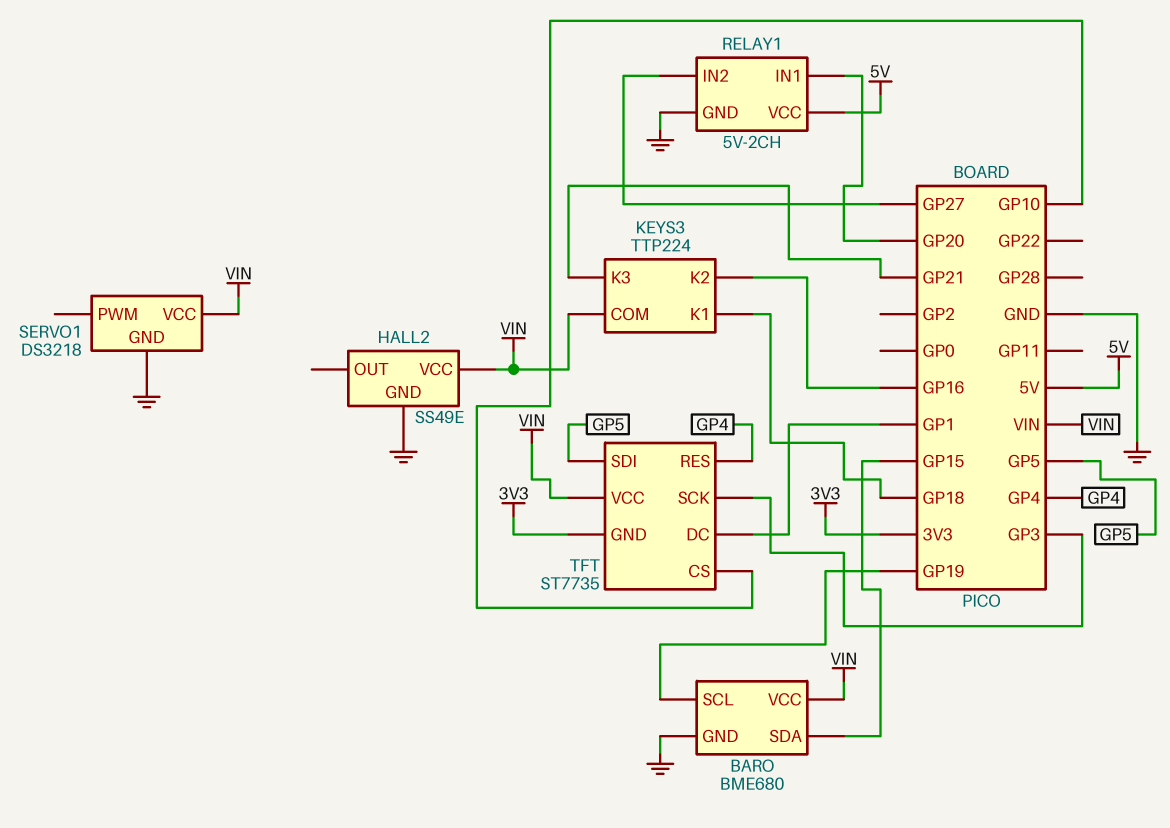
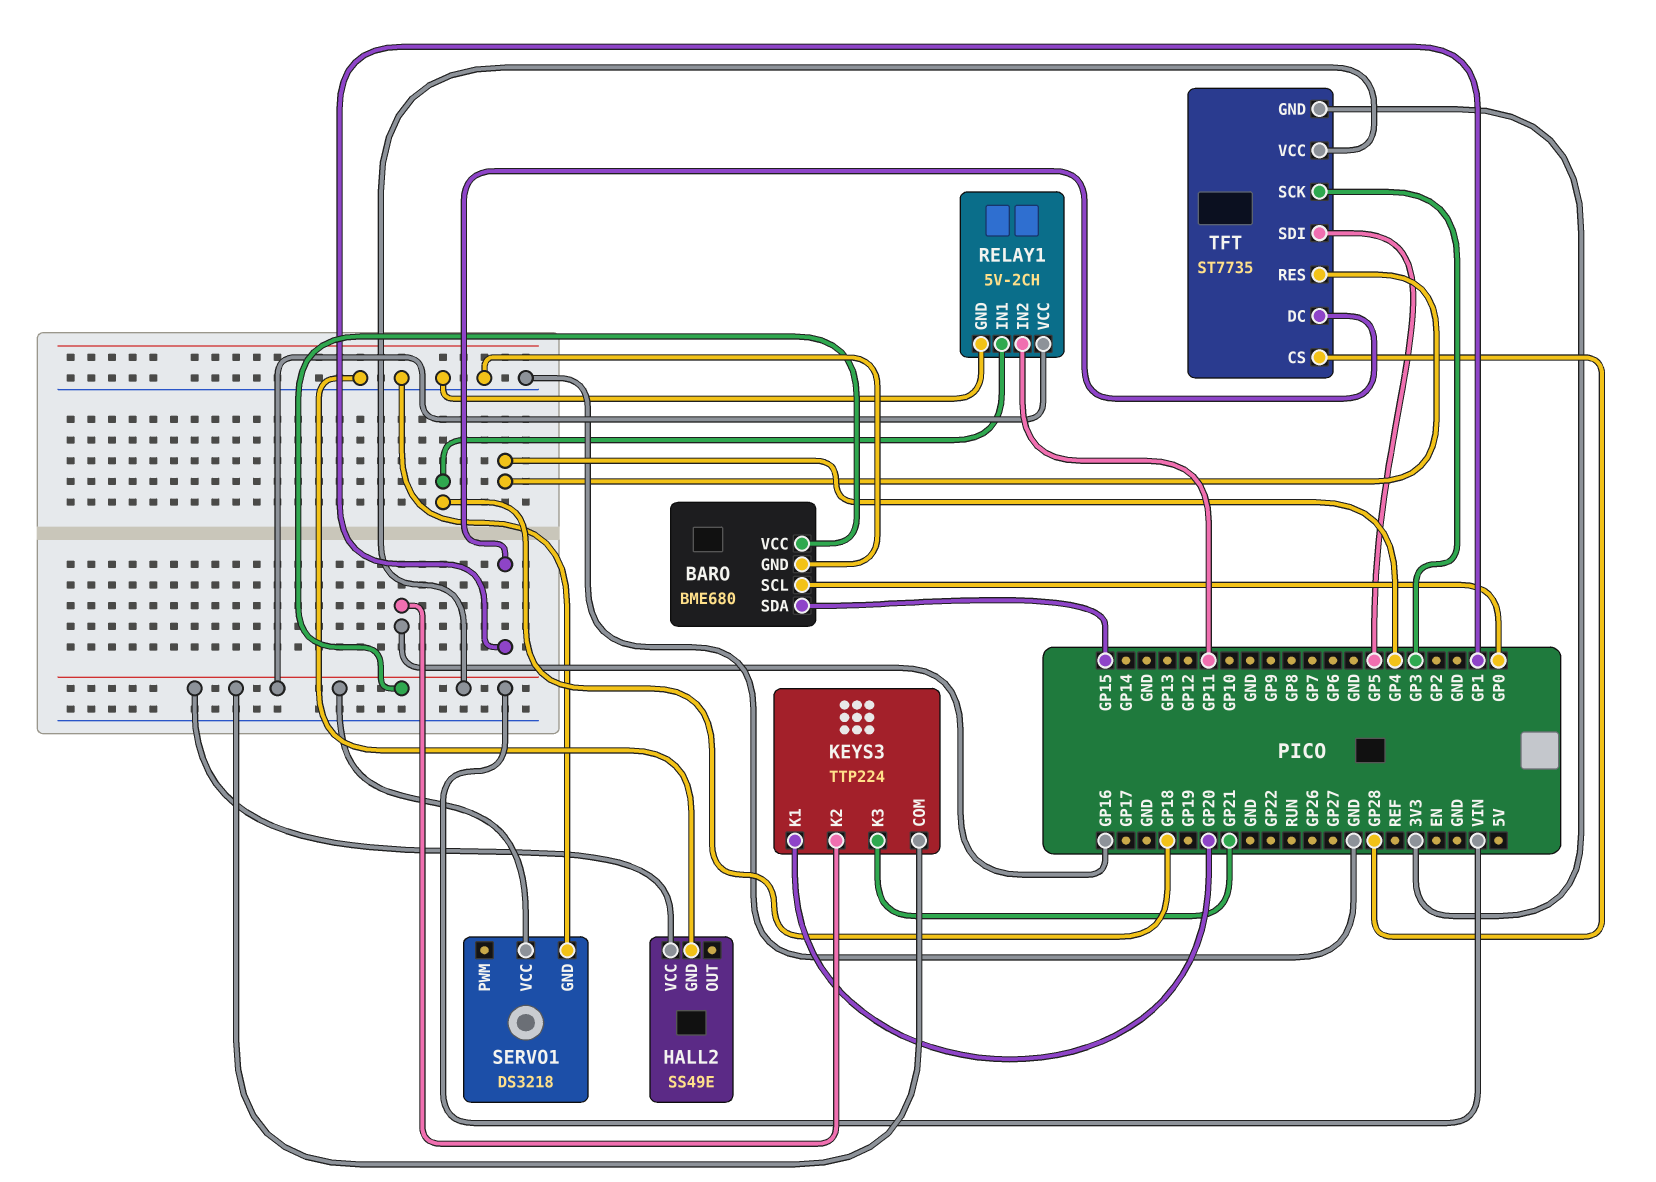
BARO pin SCL: GP19 -> GP0
KEYS3 pin K1: GP18 -> GP20
RELAY1 pin IN1: GP20 -> GP18
RELAY1 pin IN2: GP27 -> GP11
RELAY1 pin VCC: 5V -> VIN
TFT pin CS: GP10 -> GP28

